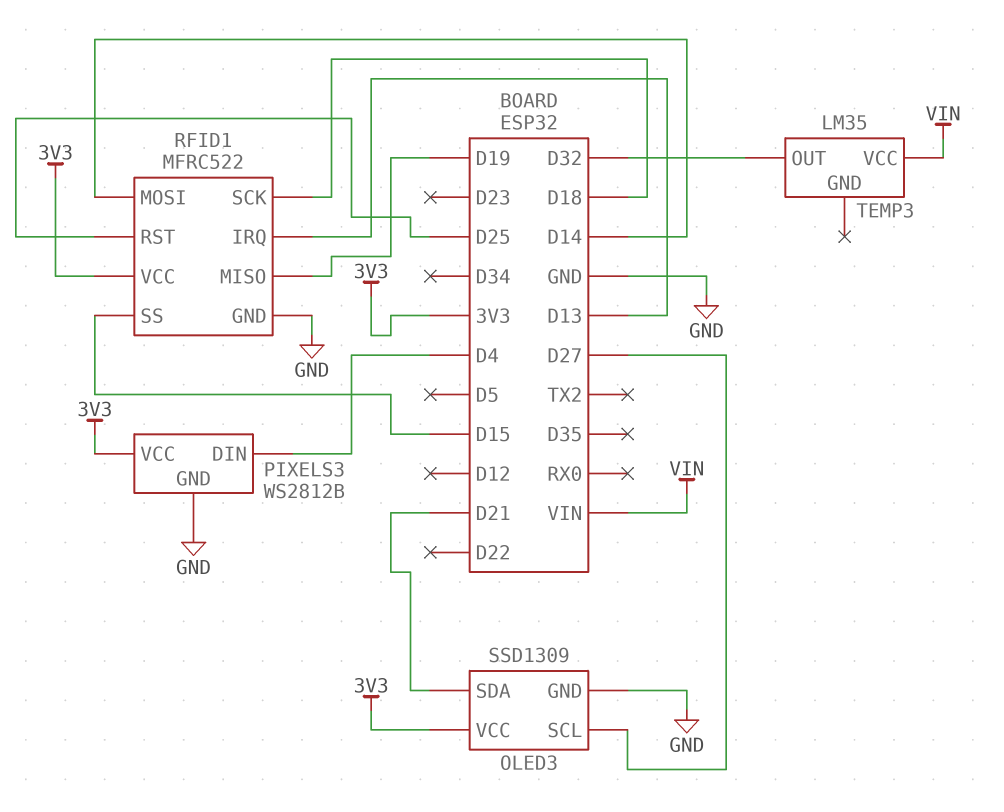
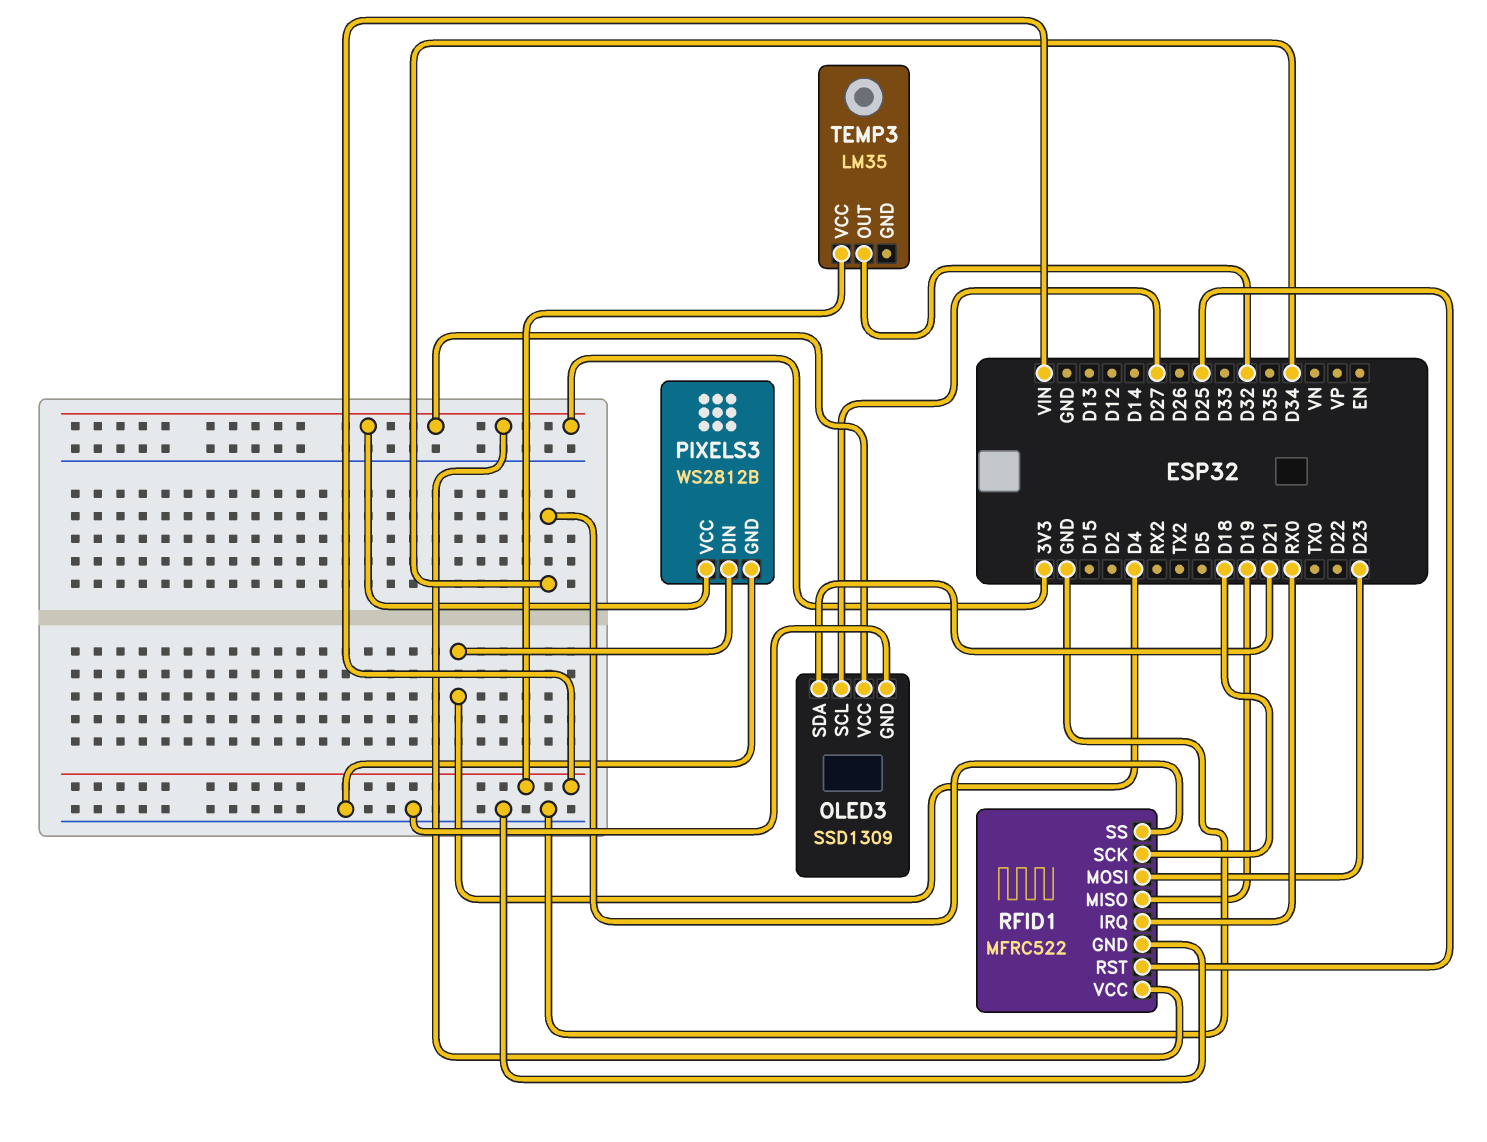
RFID1 pin IRQ: D13 -> RX0
RFID1 pin MOSI: D14 -> D23
RFID1 pin SS: D15 -> D34

